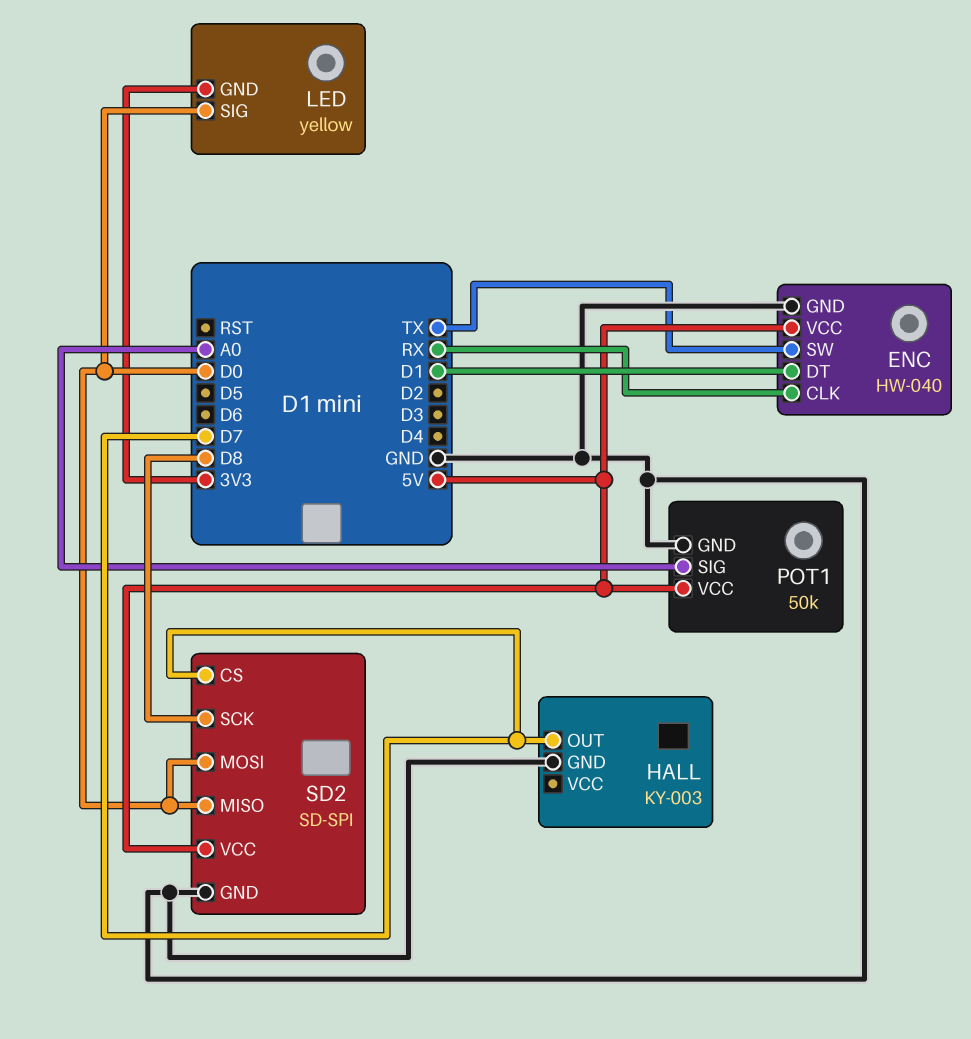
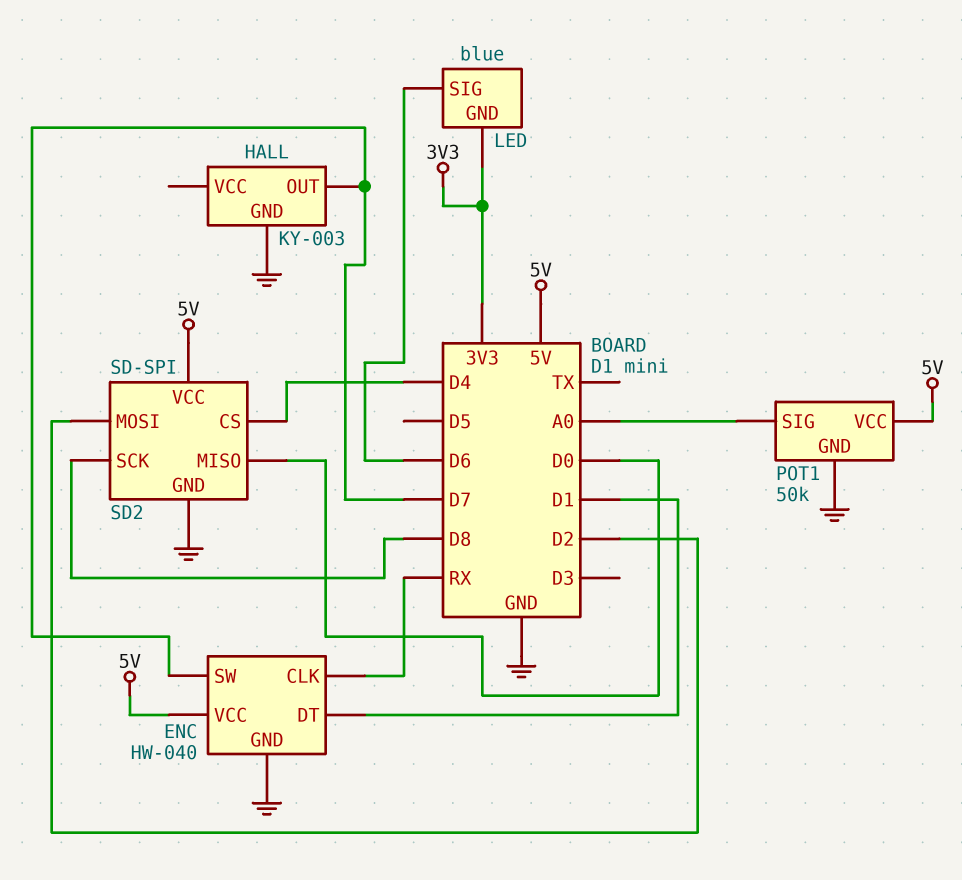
ENC pin SW: TX -> D7
LED: yellow -> blue
LED pin SIG: D0 -> D6
SD2 pin CS: D7 -> D4
SD2 pin MOSI: D0 -> D2

